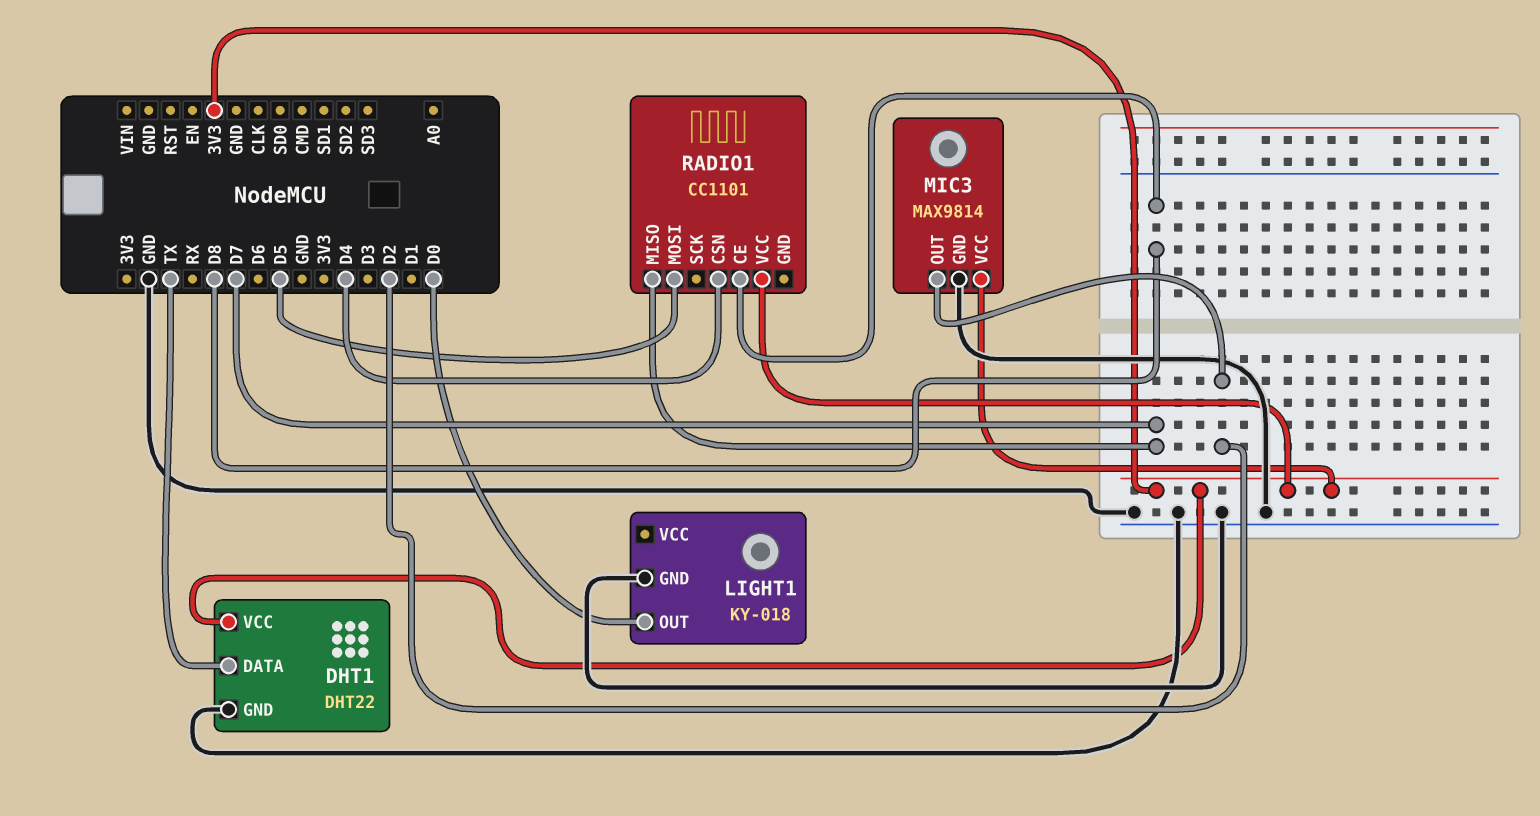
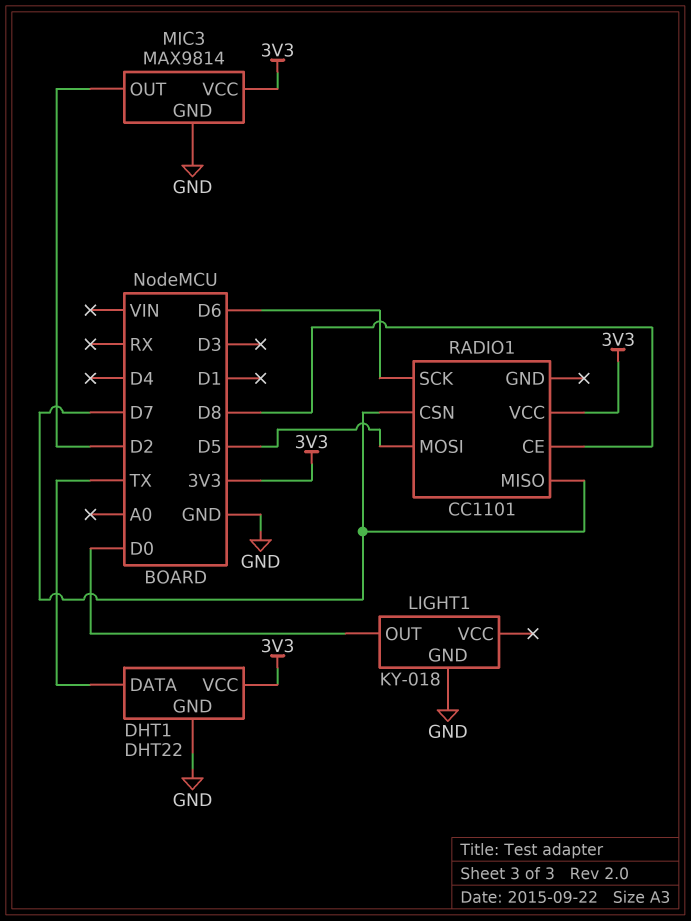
RADIO1 pin CSN: D4 -> D7
RADIO1 pin SCK: none -> D6

